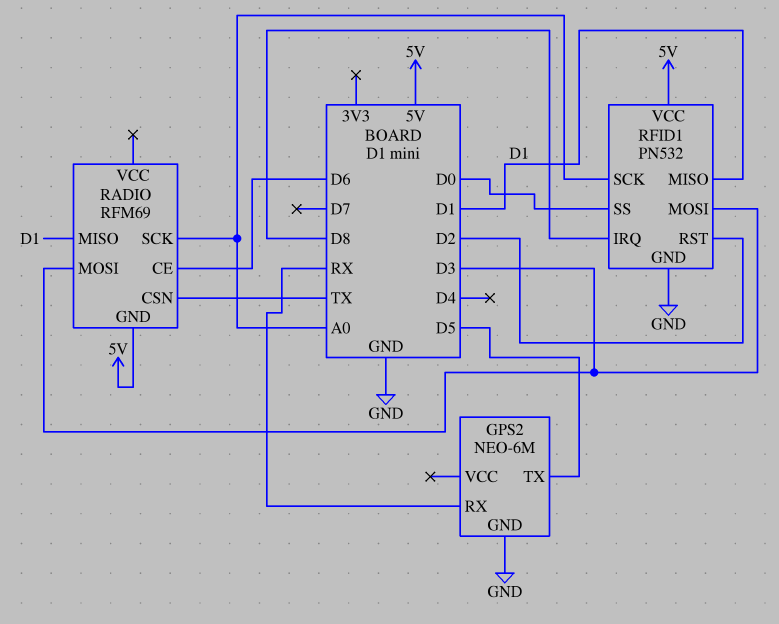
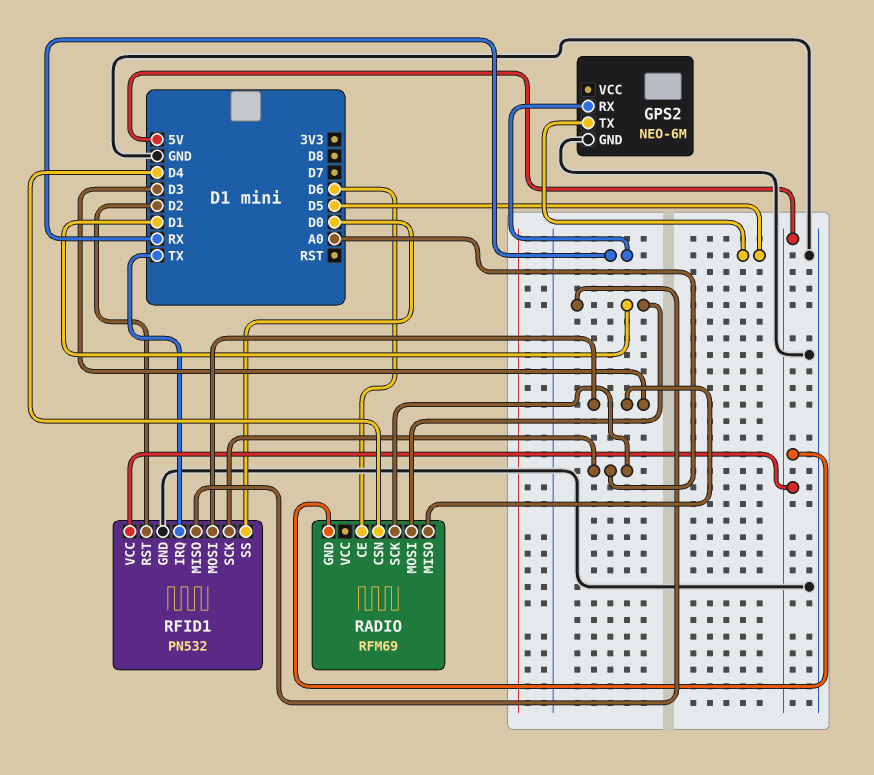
RADIO pin CSN: TX -> D4
RADIO pin MISO: D1 -> D3
RADIO pin MOSI: D3 -> D1
RFID1 pin IRQ: D8 -> TX

